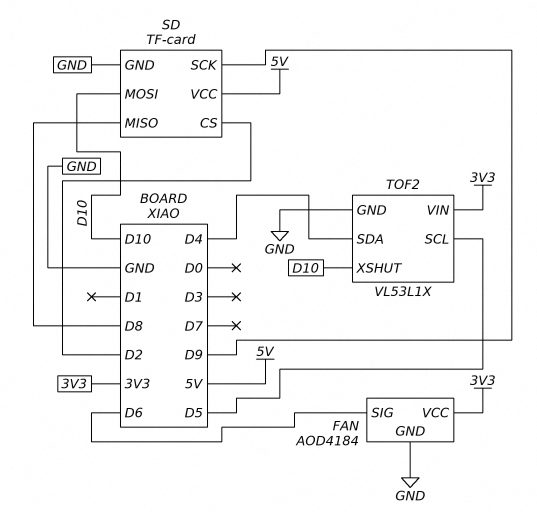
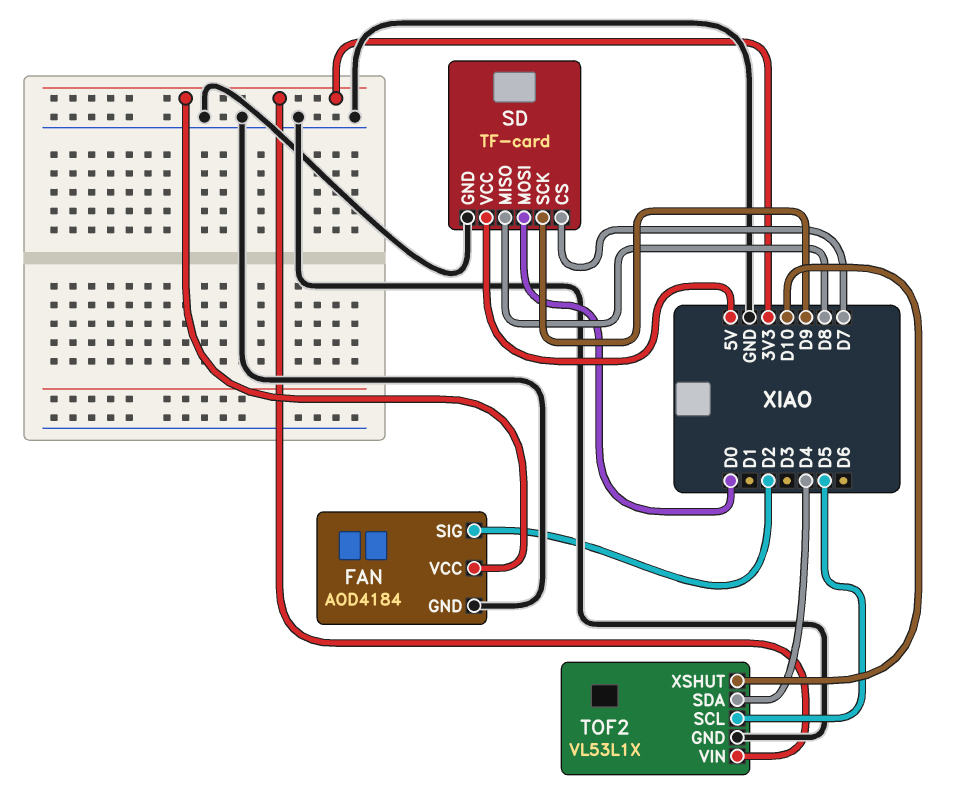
FAN pin SIG: D6 -> D2
SD pin CS: D2 -> D7
SD pin MOSI: D10 -> D0

